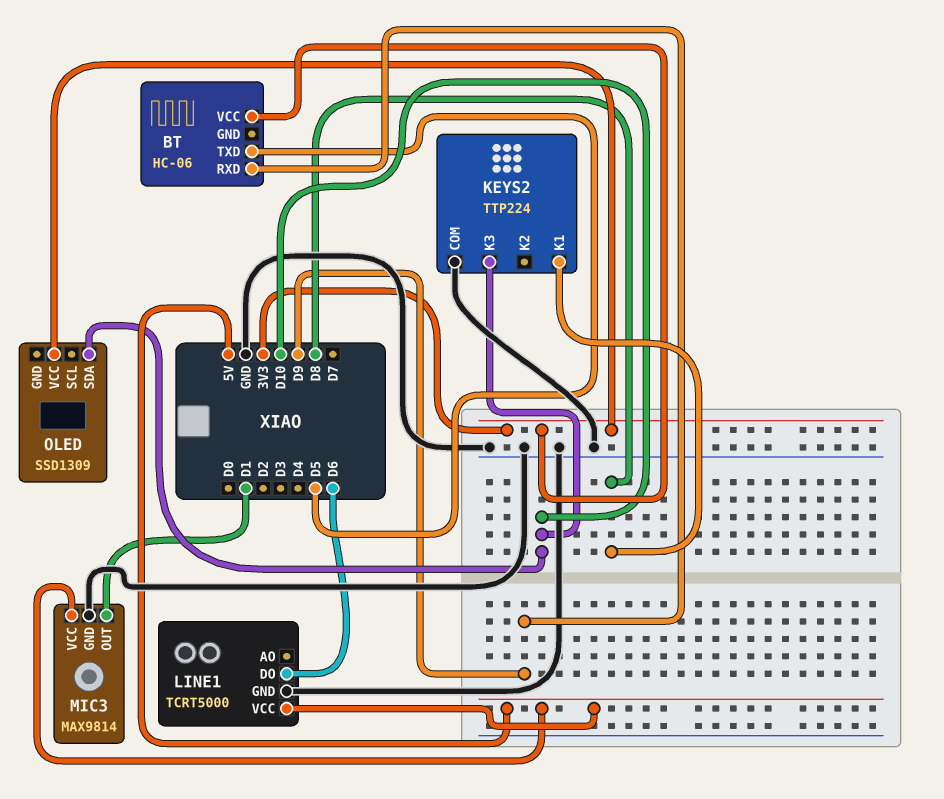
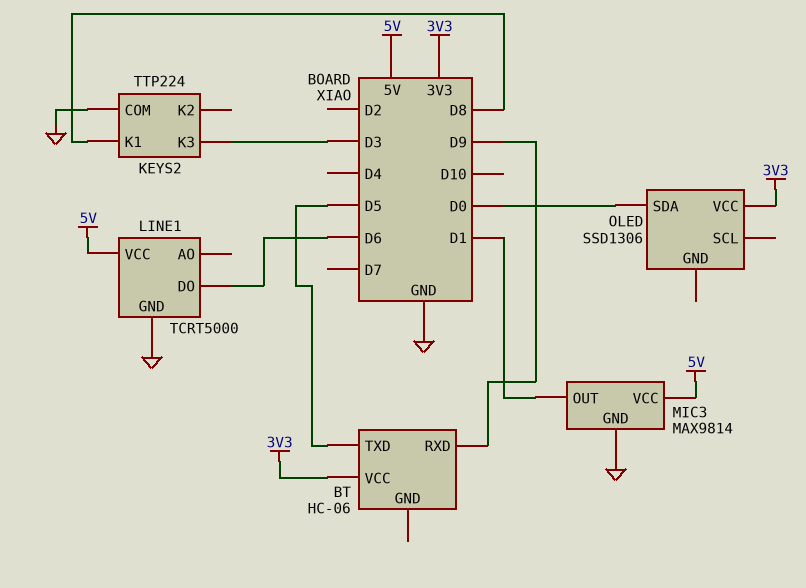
KEYS2 pin K3: D10 -> D3
OLED: SSD1309 -> SSD1306
OLED pin SDA: D10 -> D0

